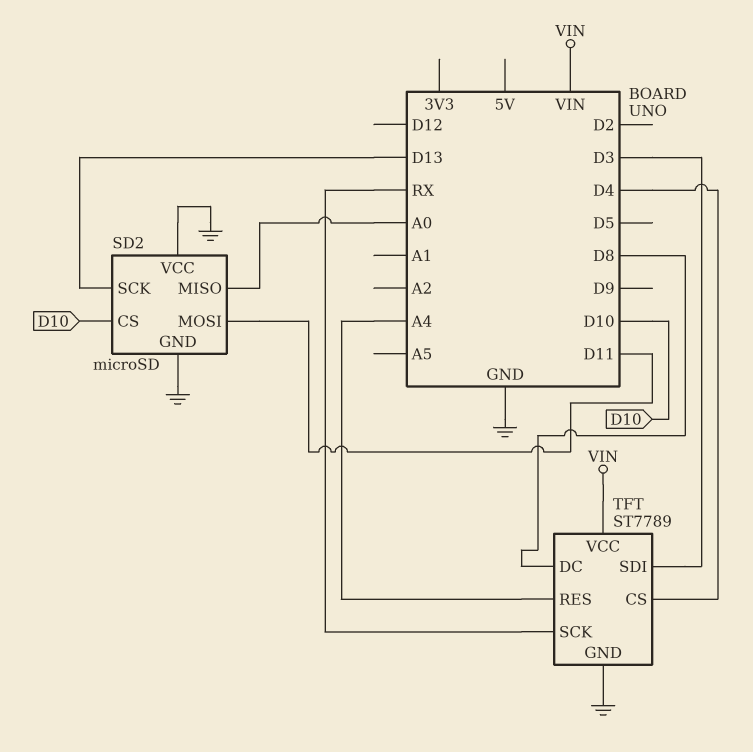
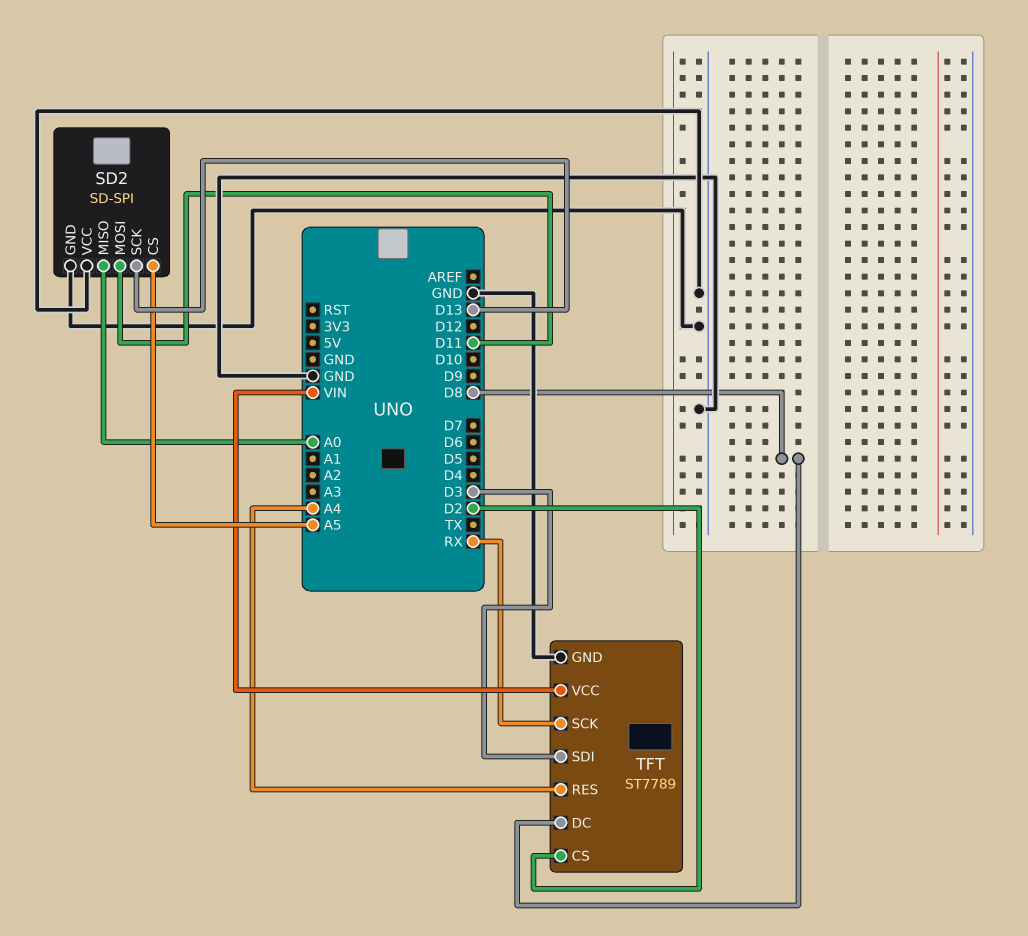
SD2: microSD -> SD-SPI
SD2 pin CS: D10 -> A5
TFT pin CS: D4 -> D2

